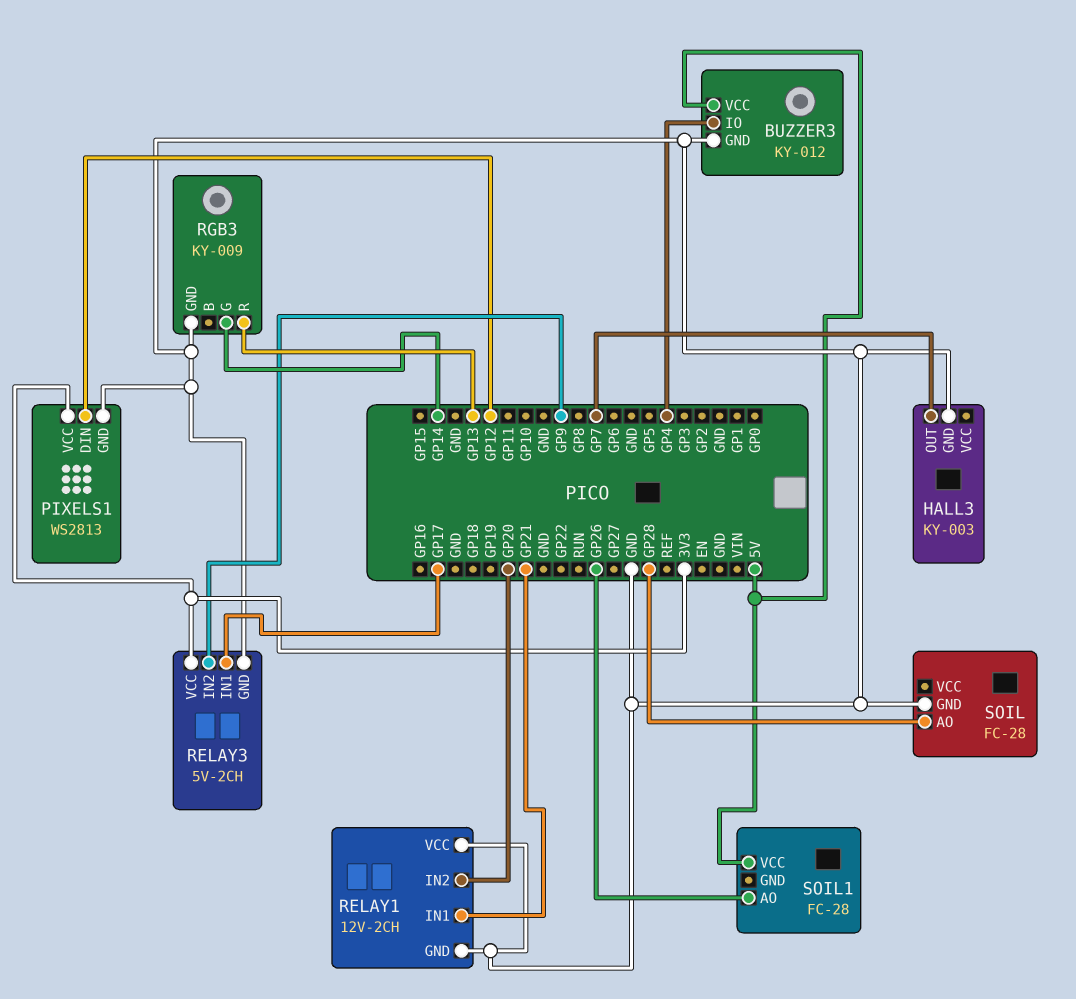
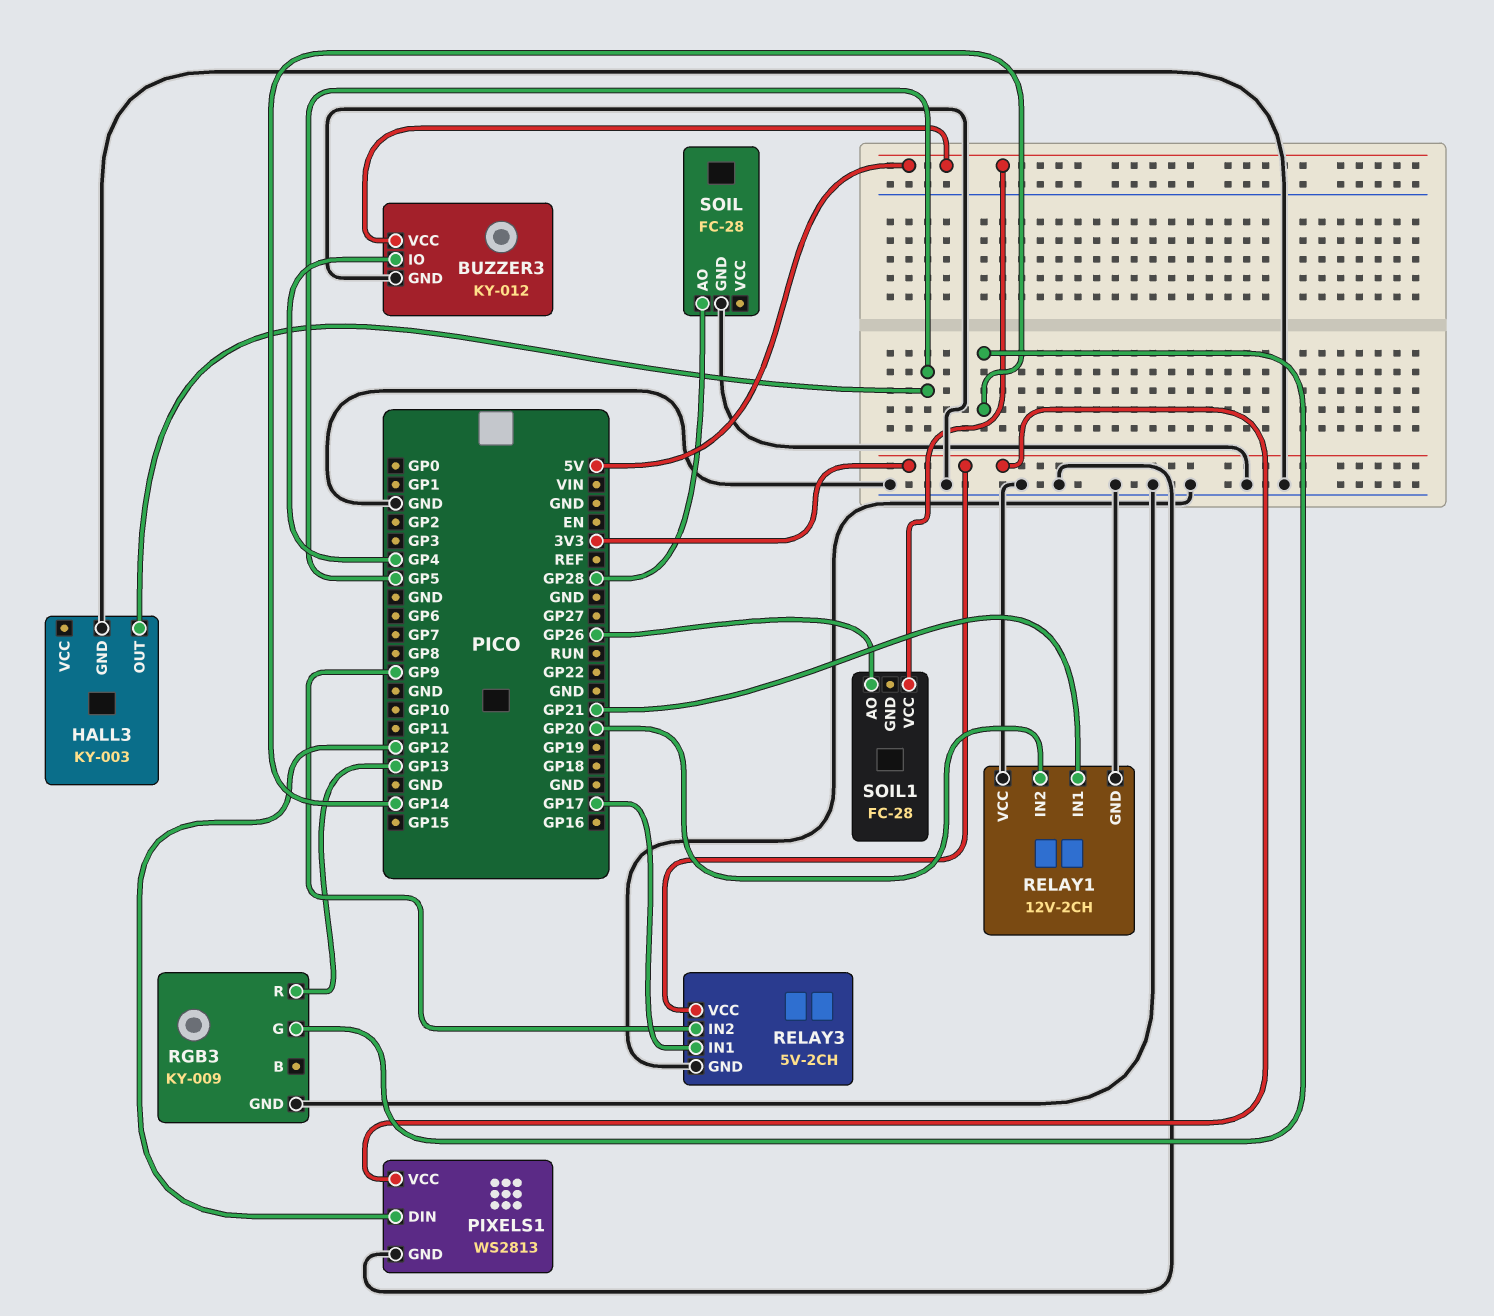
HALL3 pin OUT: GP7 -> GP5

